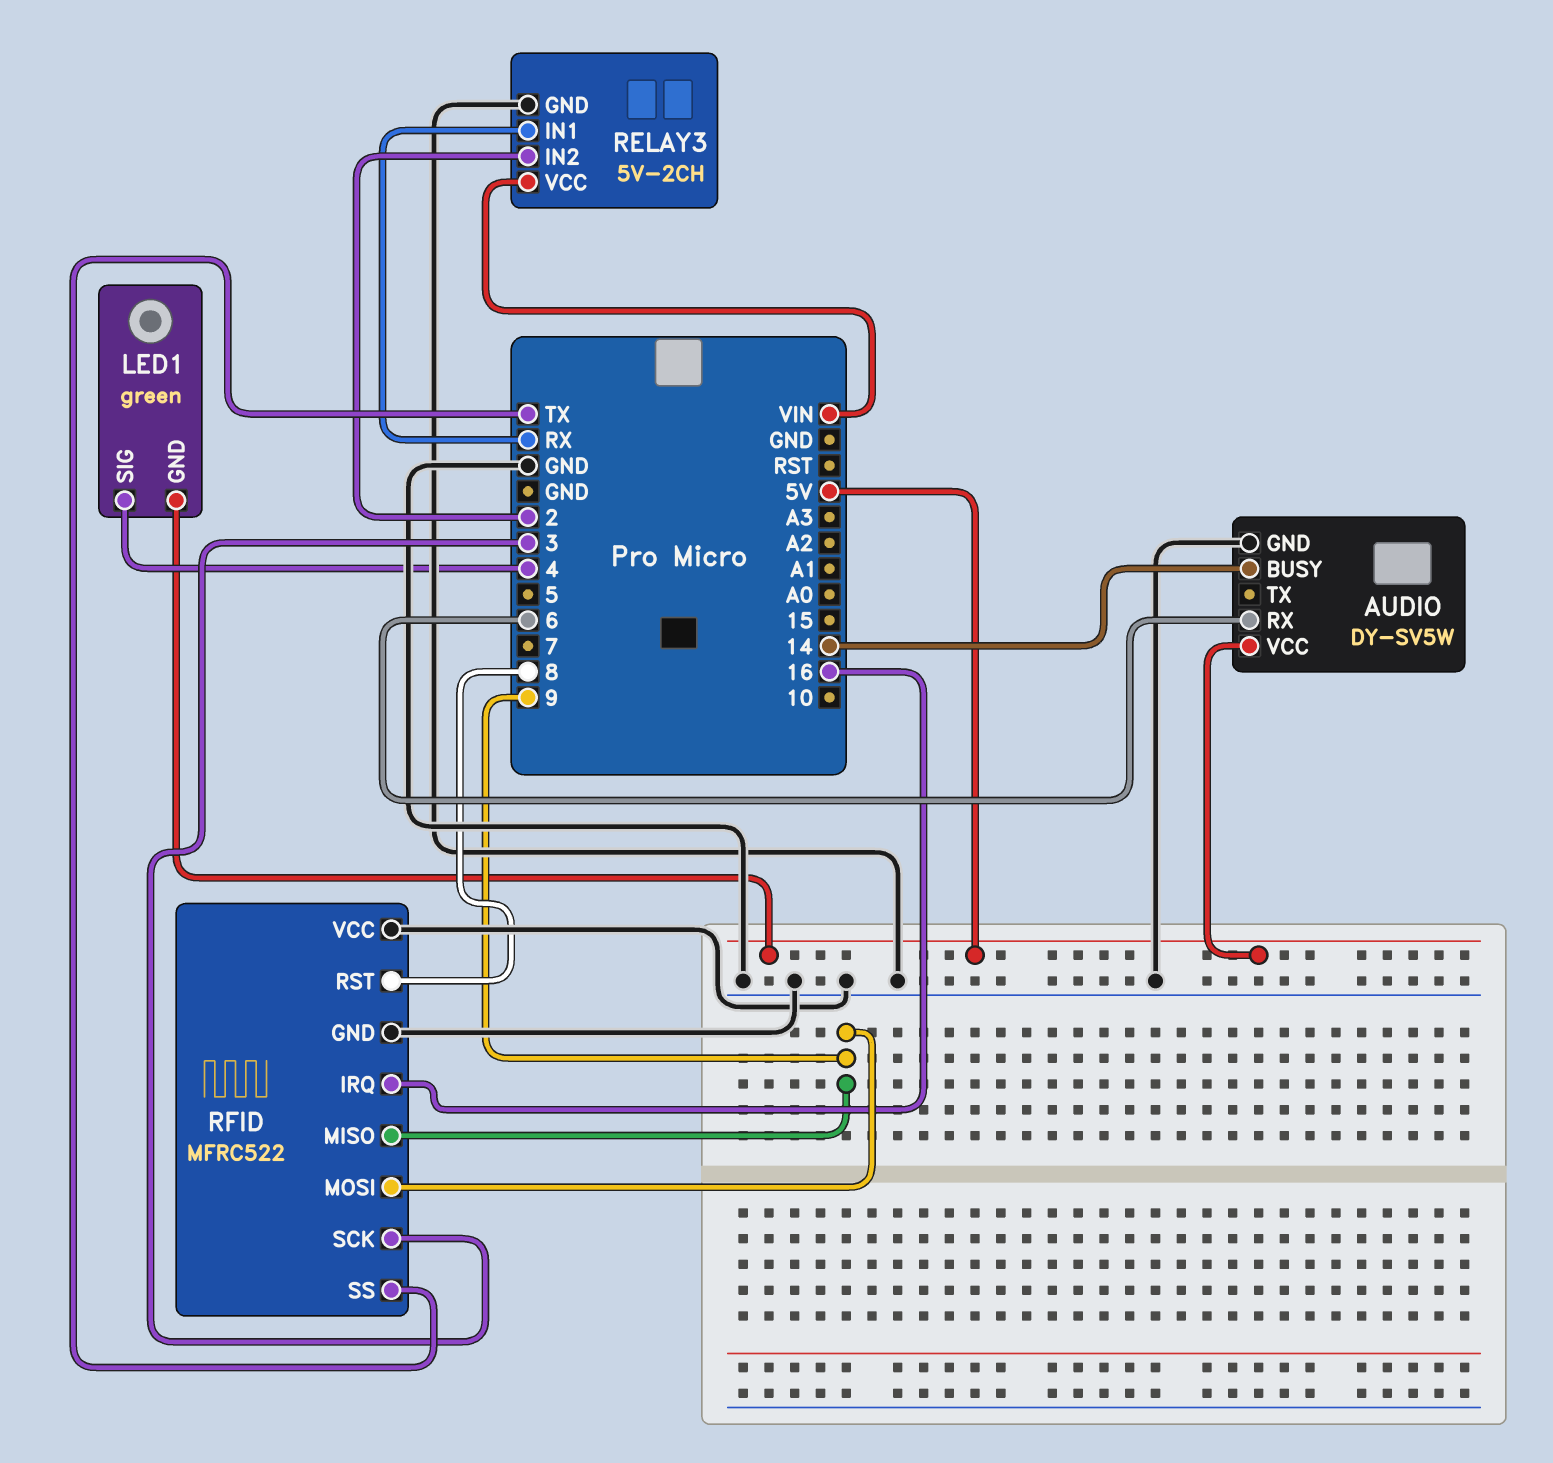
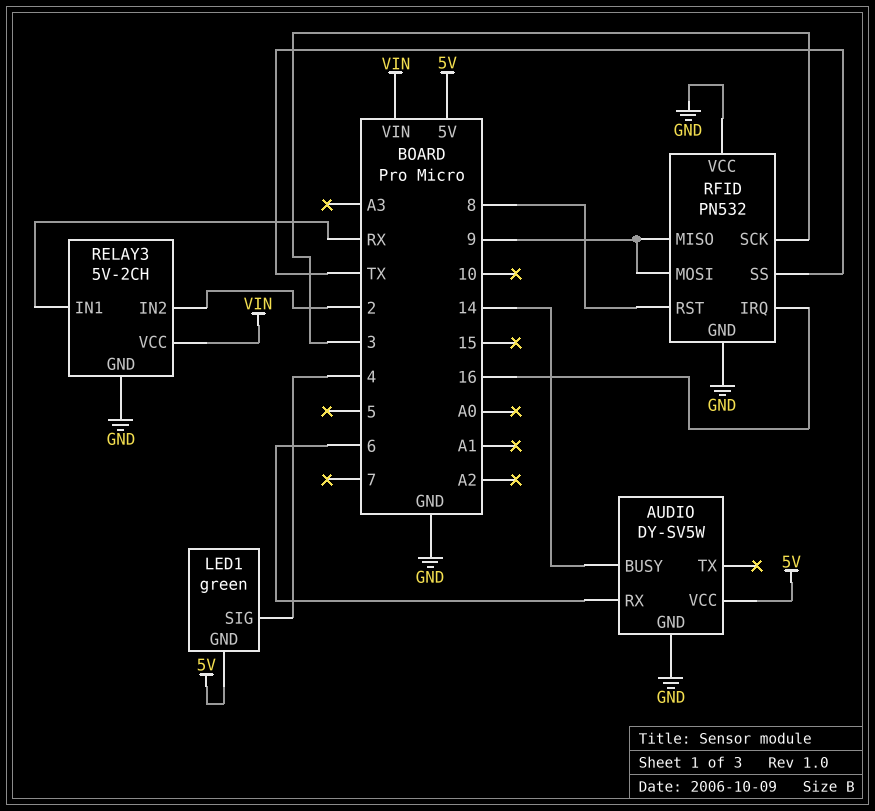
RFID: MFRC522 -> PN532

